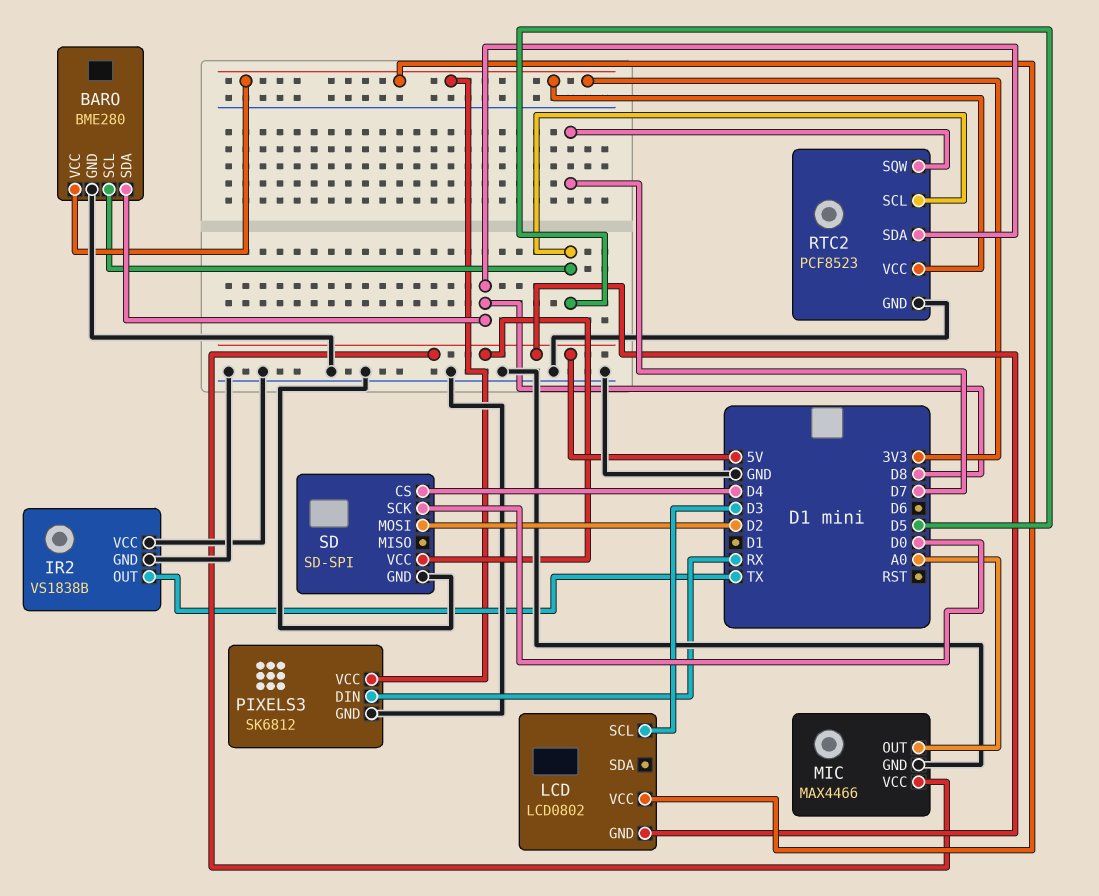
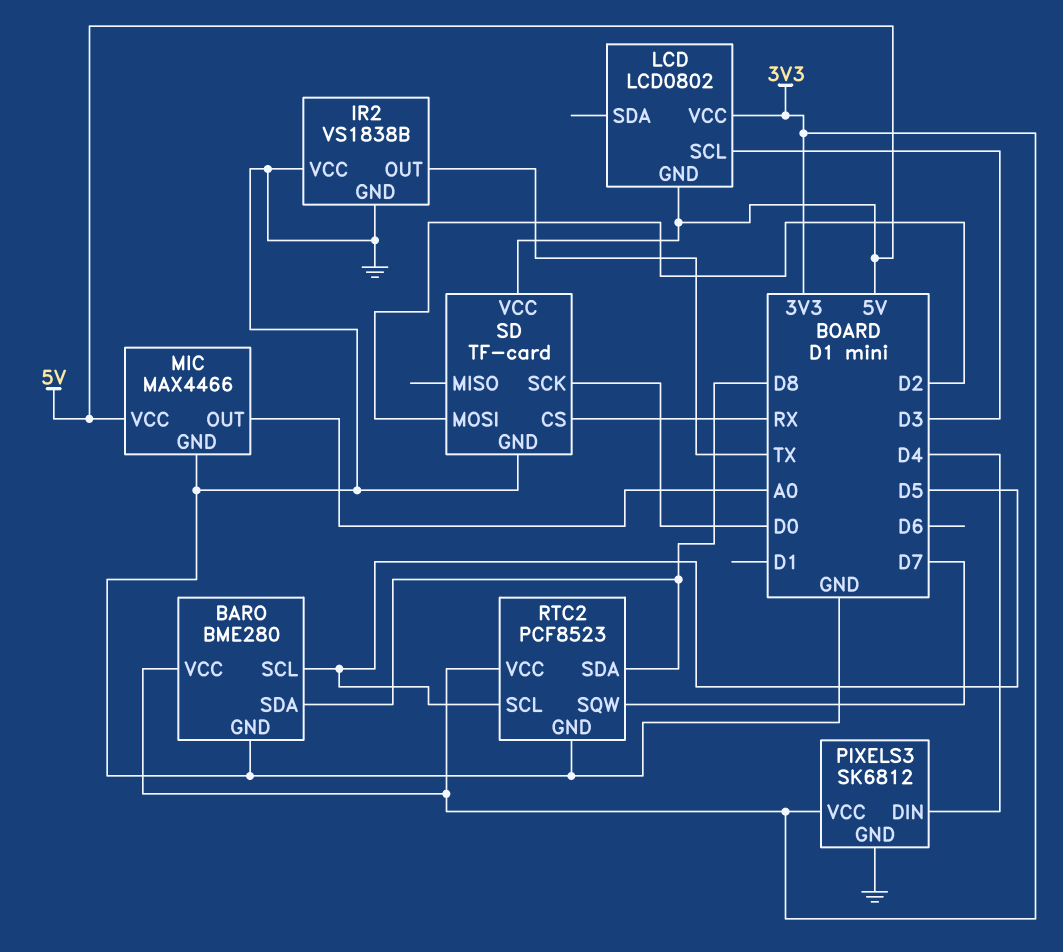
PIXELS3 pin DIN: RX -> D4
SD: SD-SPI -> TF-card
SD pin CS: D4 -> RX

